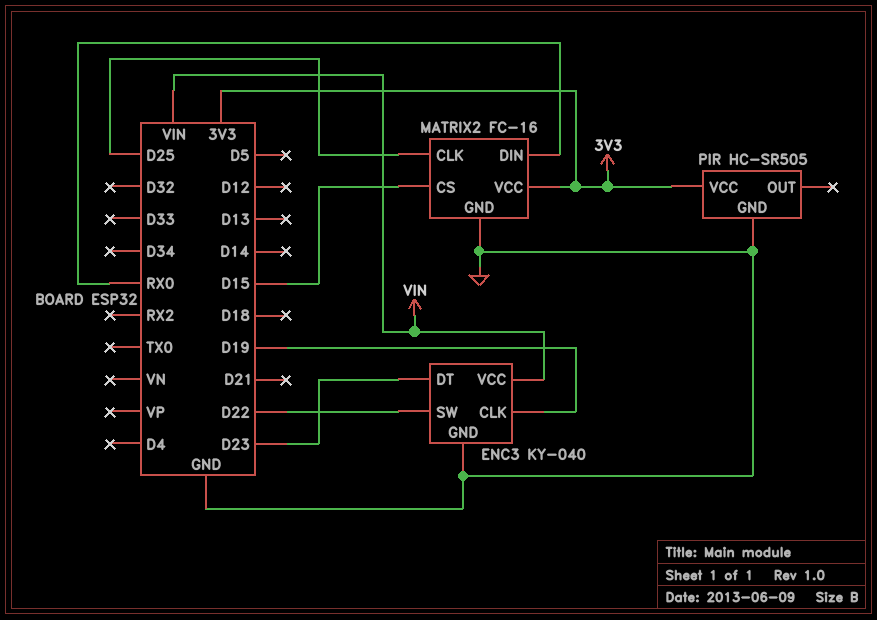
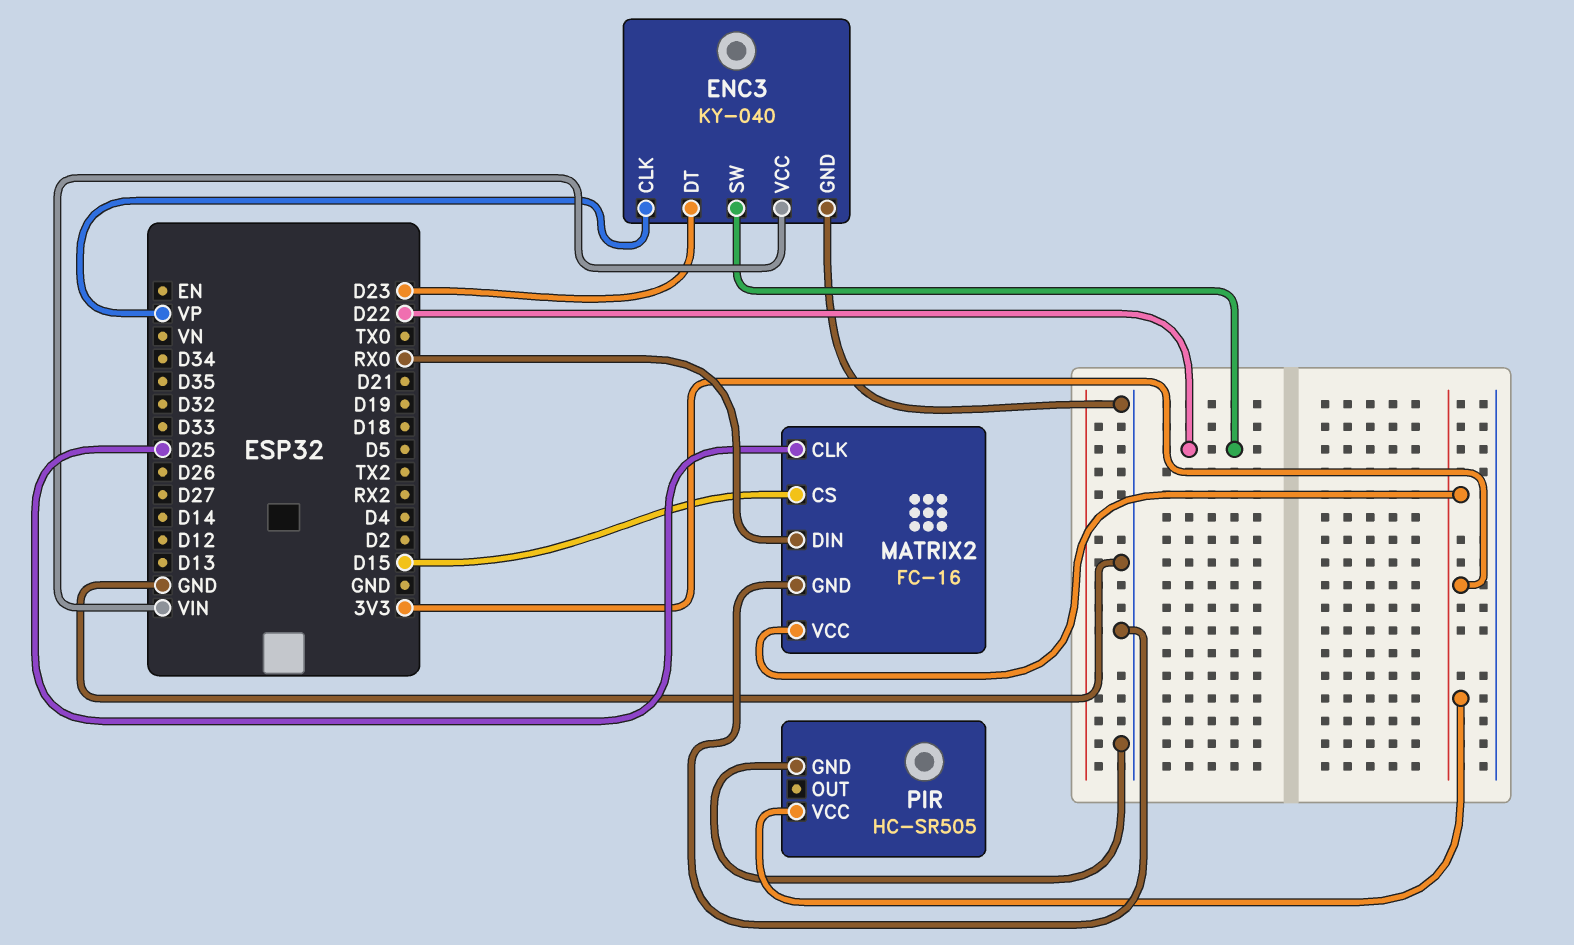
ENC3 pin CLK: D19 -> VP

